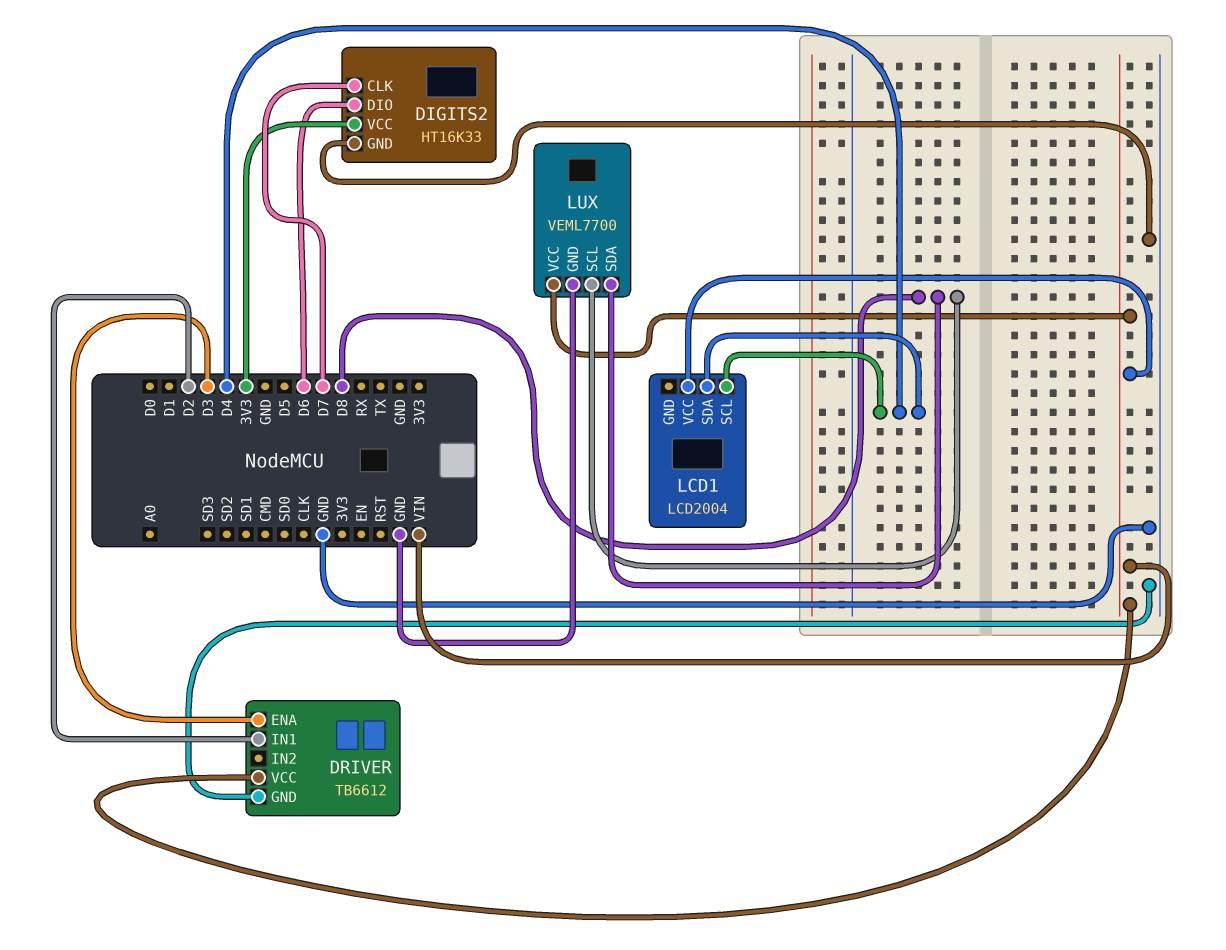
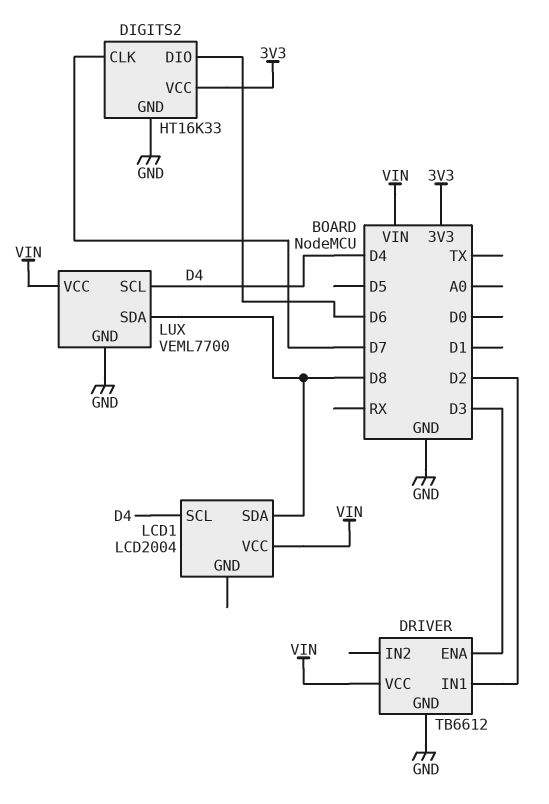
LCD1 pin SDA: D4 -> D8
LUX pin SCL: D8 -> D4

